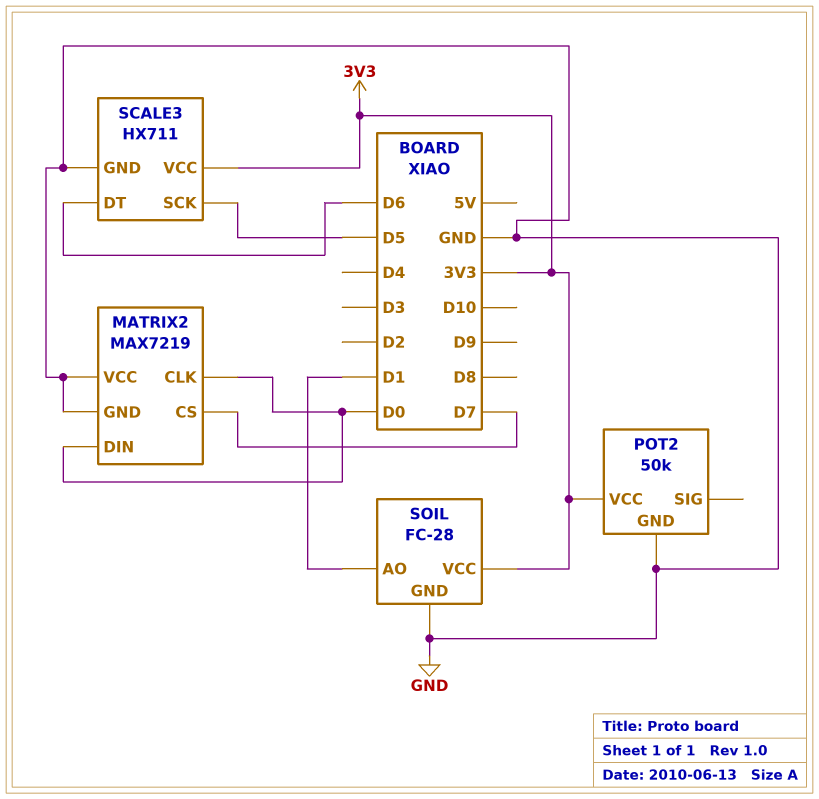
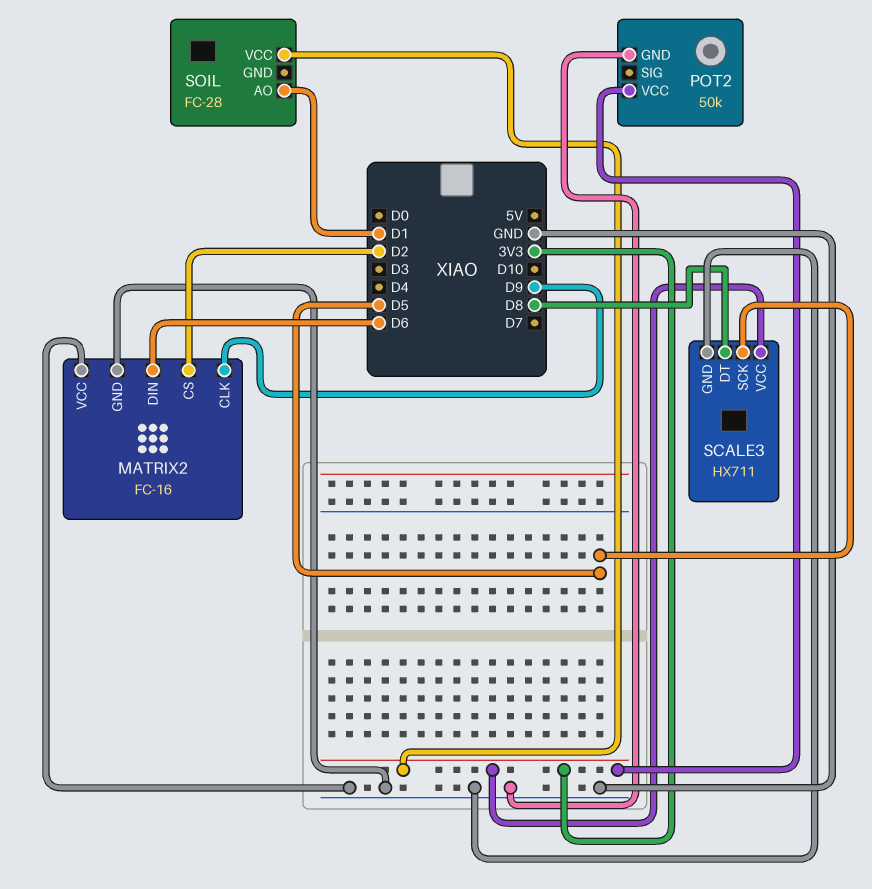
MATRIX2: MAX7219 -> FC-16
MATRIX2 pin CLK: D0 -> D9
MATRIX2 pin CS: D7 -> D2
MATRIX2 pin DIN: D0 -> D6
SCALE3 pin DT: D6 -> D8
SOIL pin GND: GND -> none

